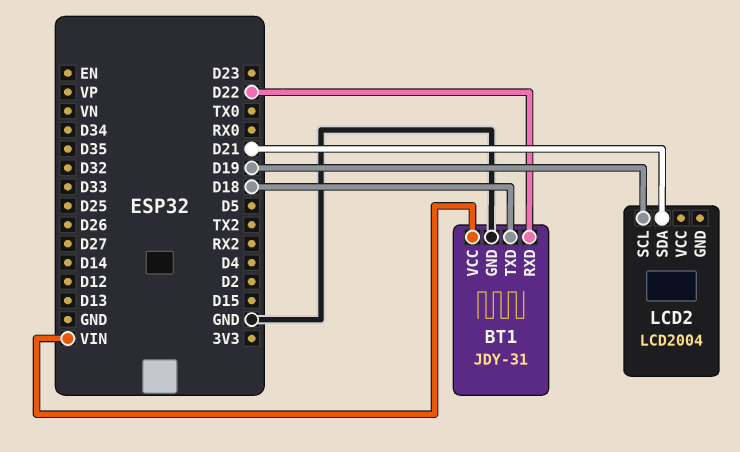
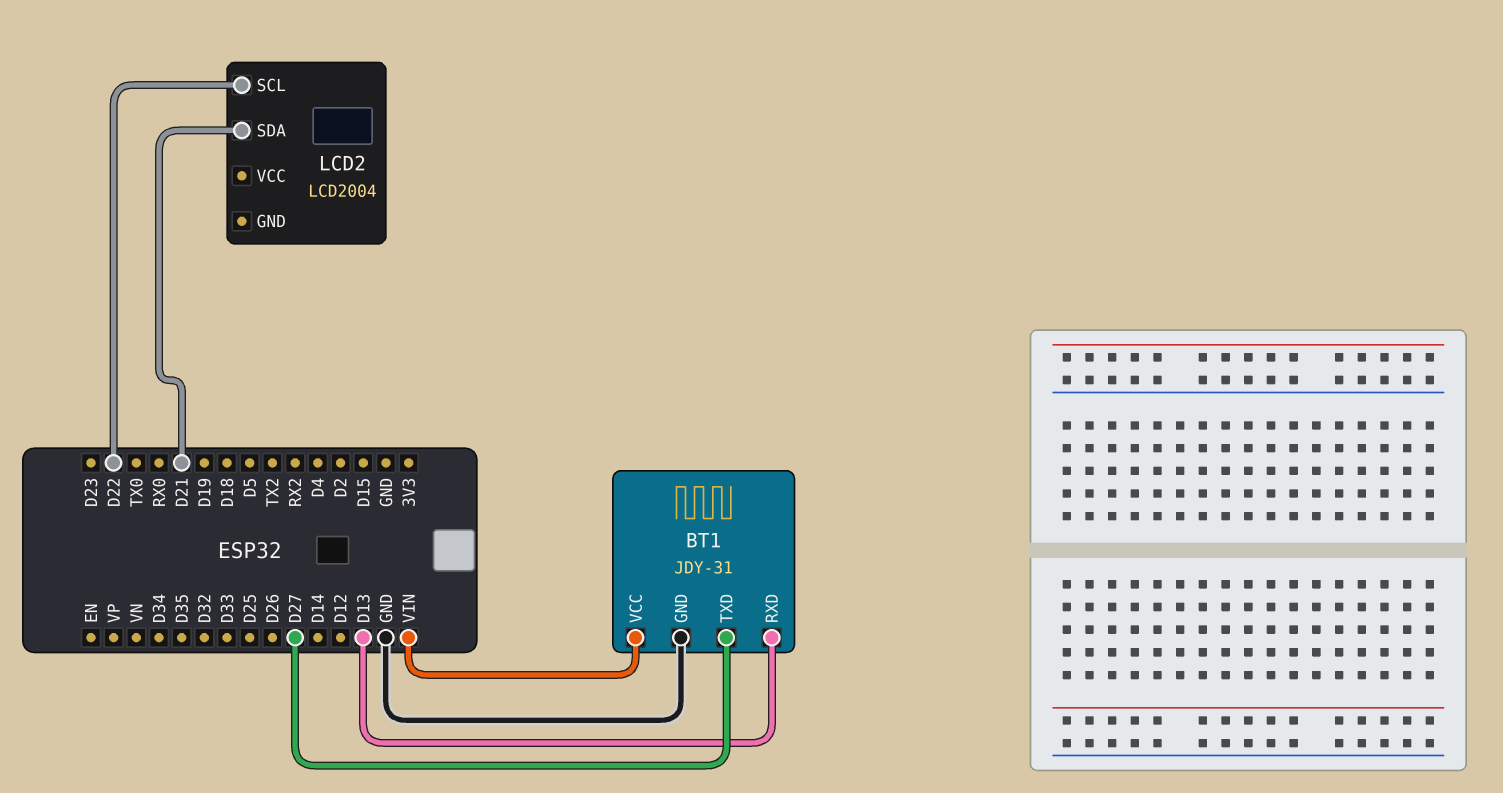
BT1 pin RXD: D22 -> D13
BT1 pin TXD: D18 -> D27
LCD2 pin SCL: D19 -> D22

